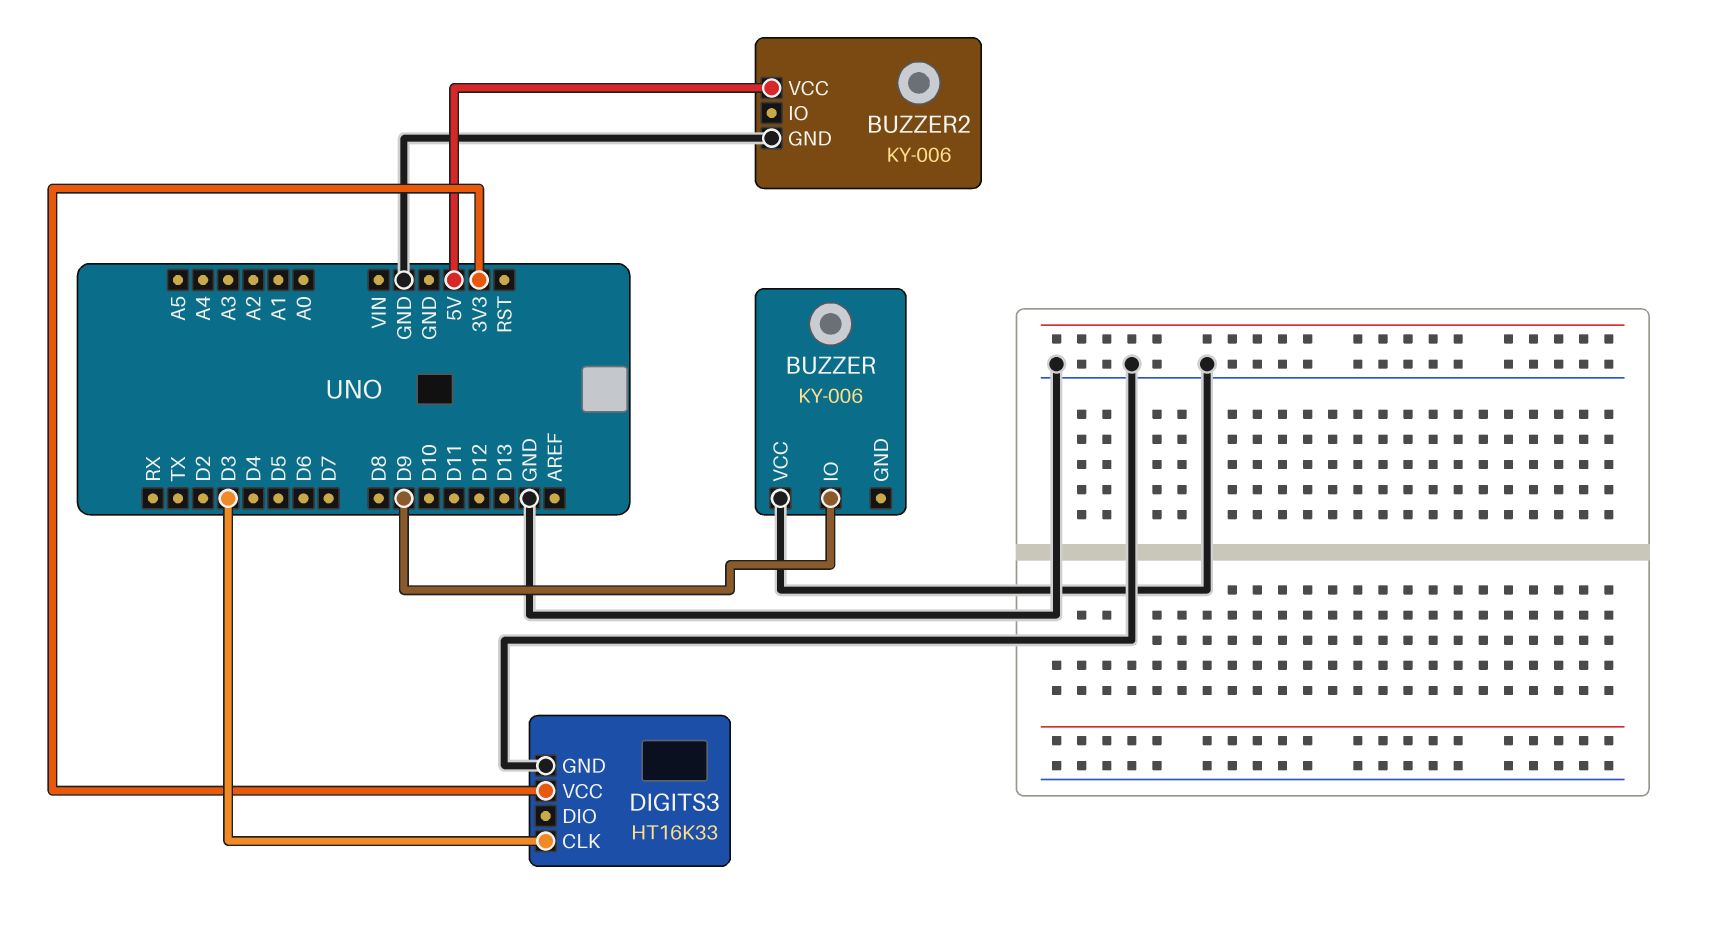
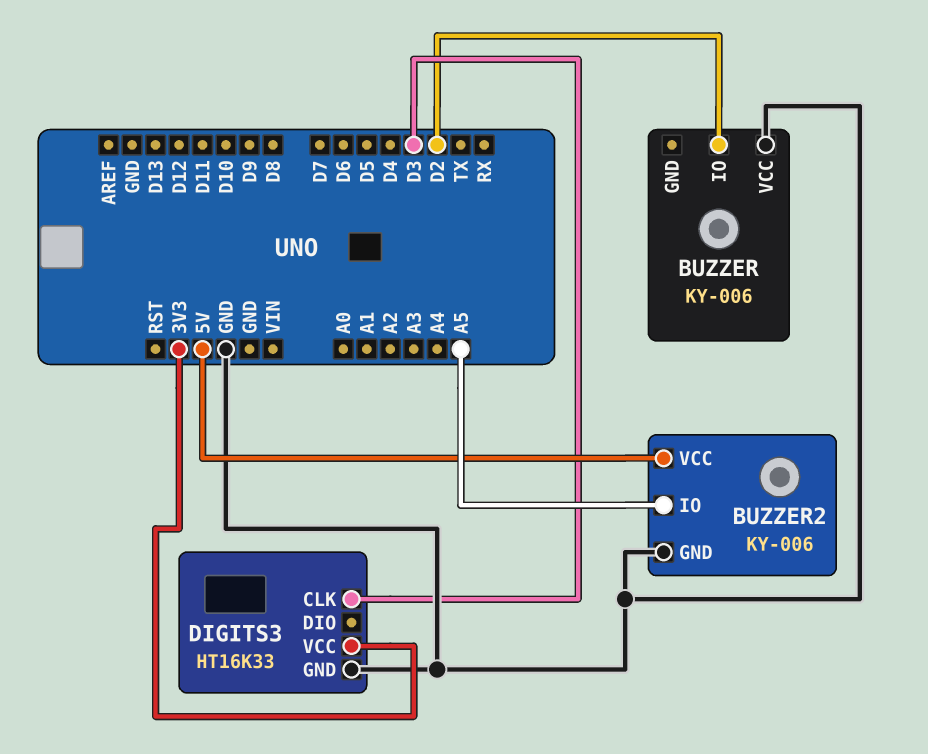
BUZZER pin IO: D9 -> D2
BUZZER2 pin IO: none -> A5

